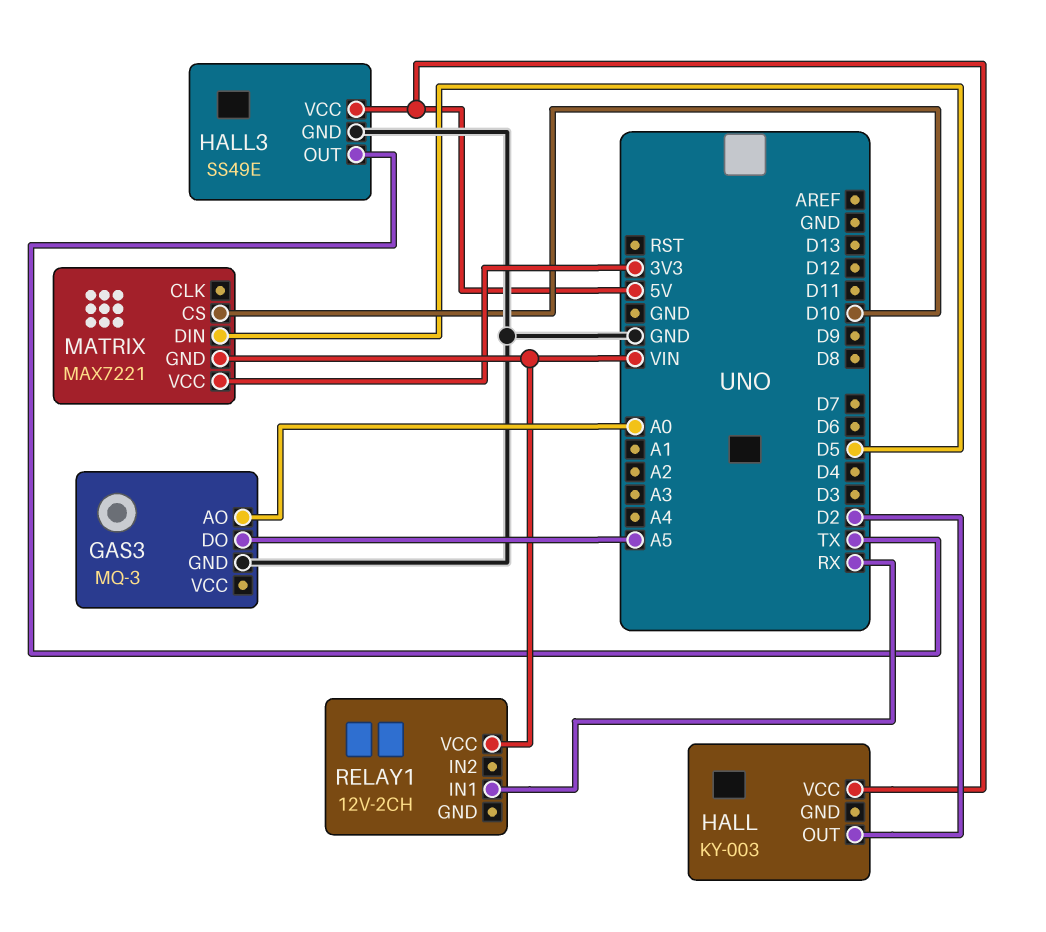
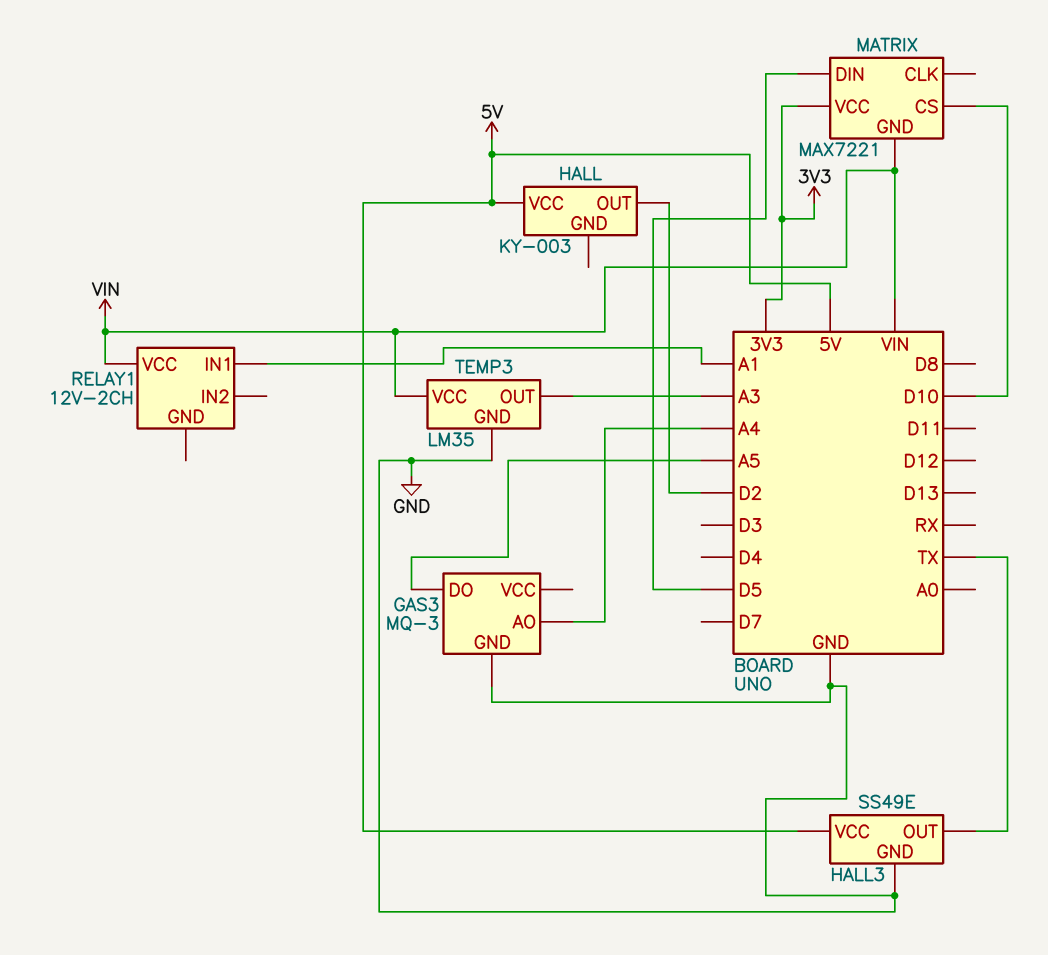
GAS3 pin AO: A0 -> A4
RELAY1 pin IN1: RX -> A1
TEMP3: none -> LM35
TEMP3 pin GND: none -> GND
TEMP3 pin OUT: none -> A3
TEMP3 pin VCC: none -> VIN

